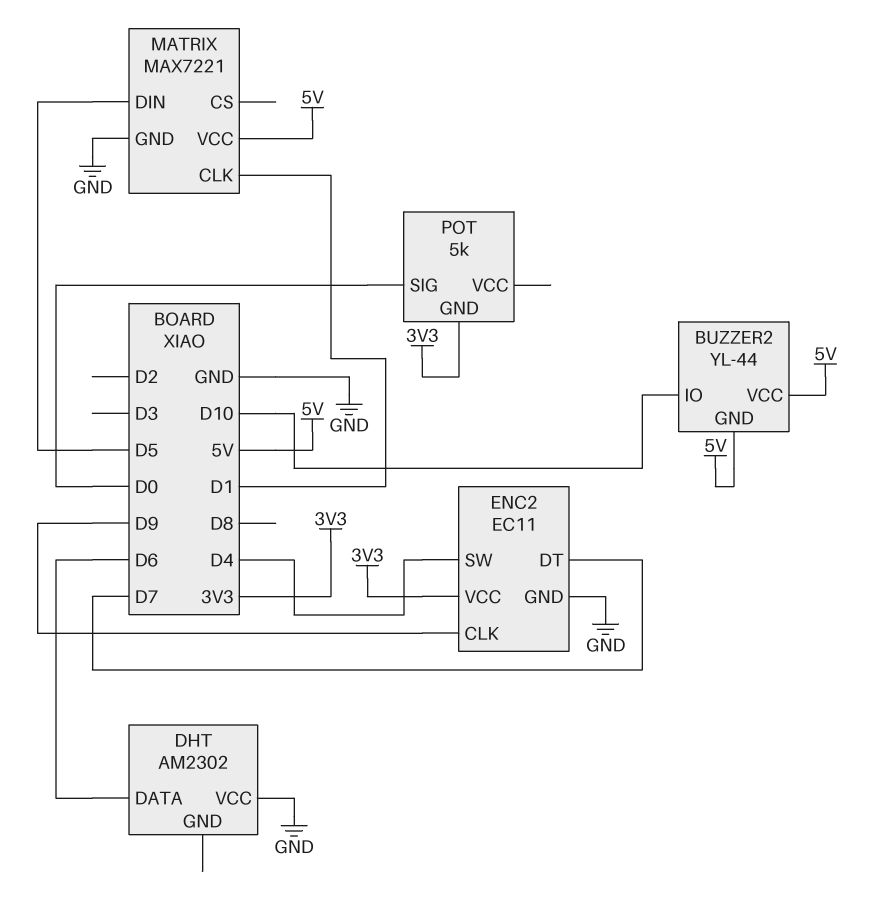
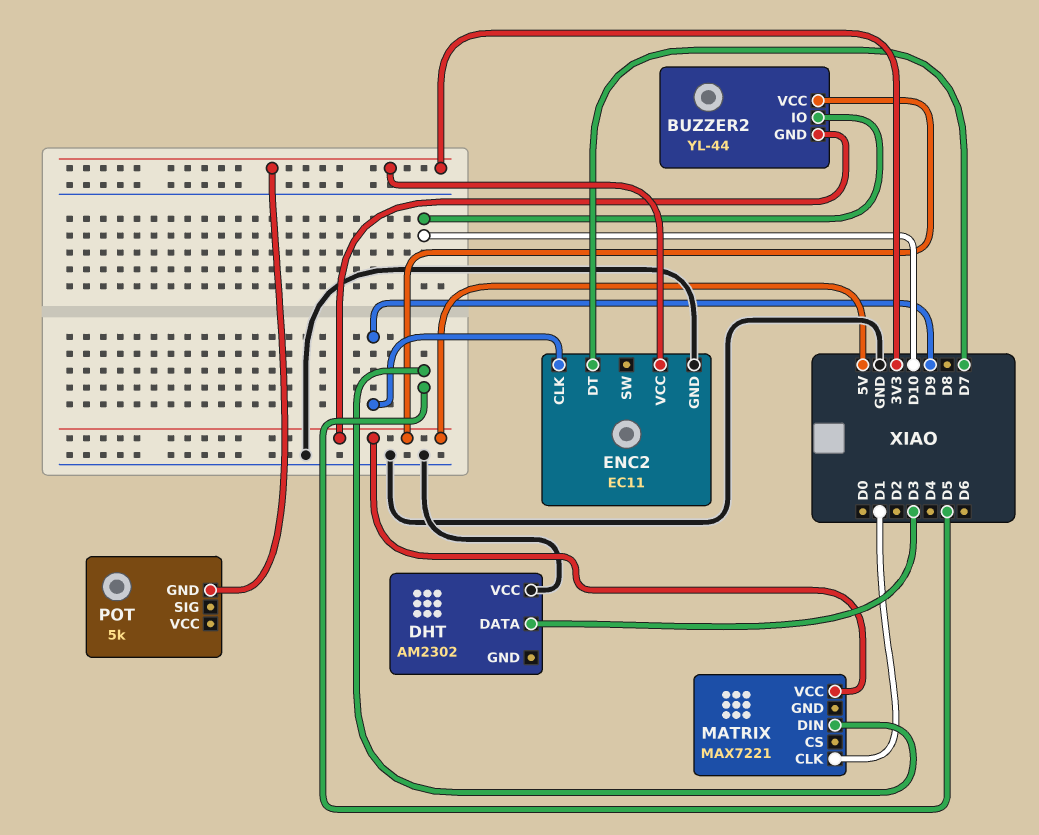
DHT pin DATA: D6 -> D3
ENC2 pin SW: D4 -> none
MATRIX pin GND: GND -> none
POT pin SIG: D0 -> none

